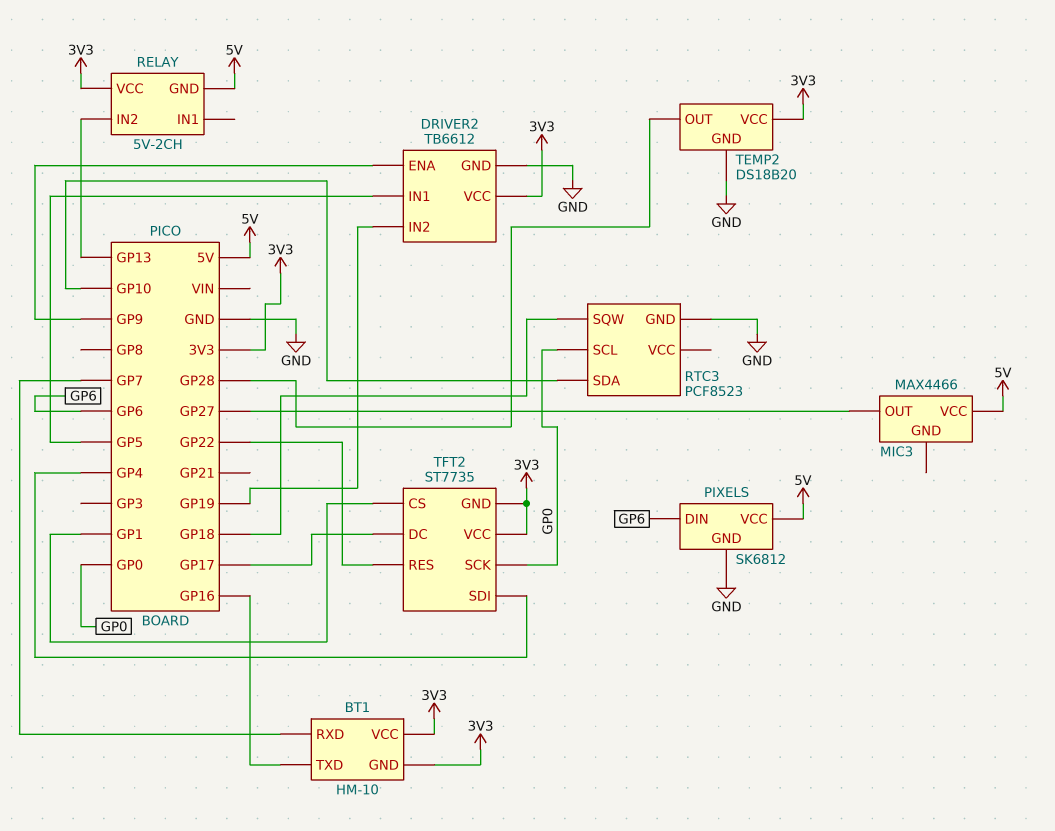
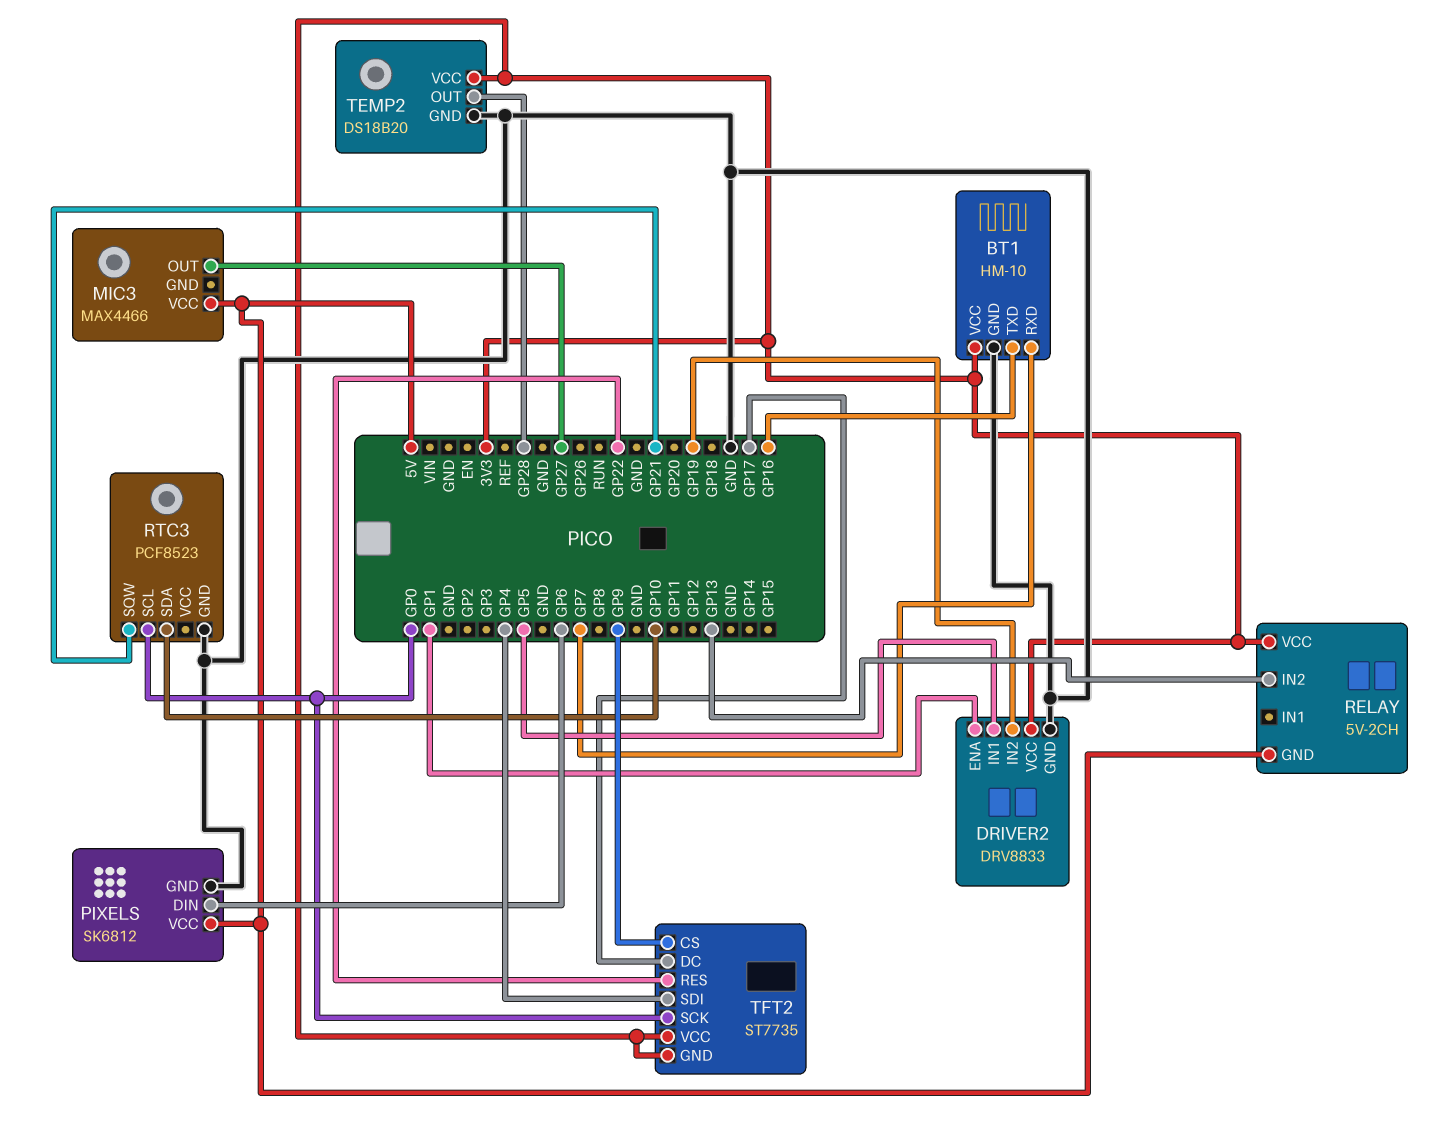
BT1 pin GND: 3V3 -> GND
DRIVER2: TB6612 -> DRV8833
DRIVER2 pin ENA: GP9 -> GP1
RTC3 pin SQW: GP18 -> GP21
TFT2 pin CS: GP1 -> GP9

